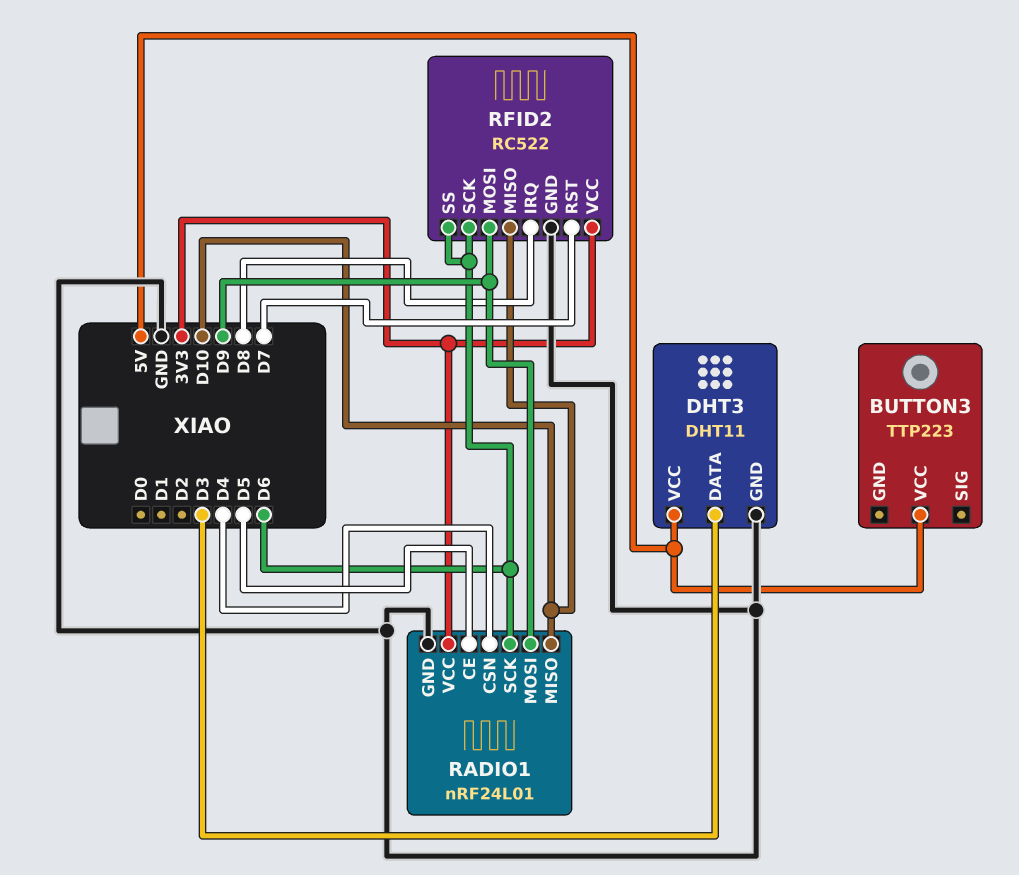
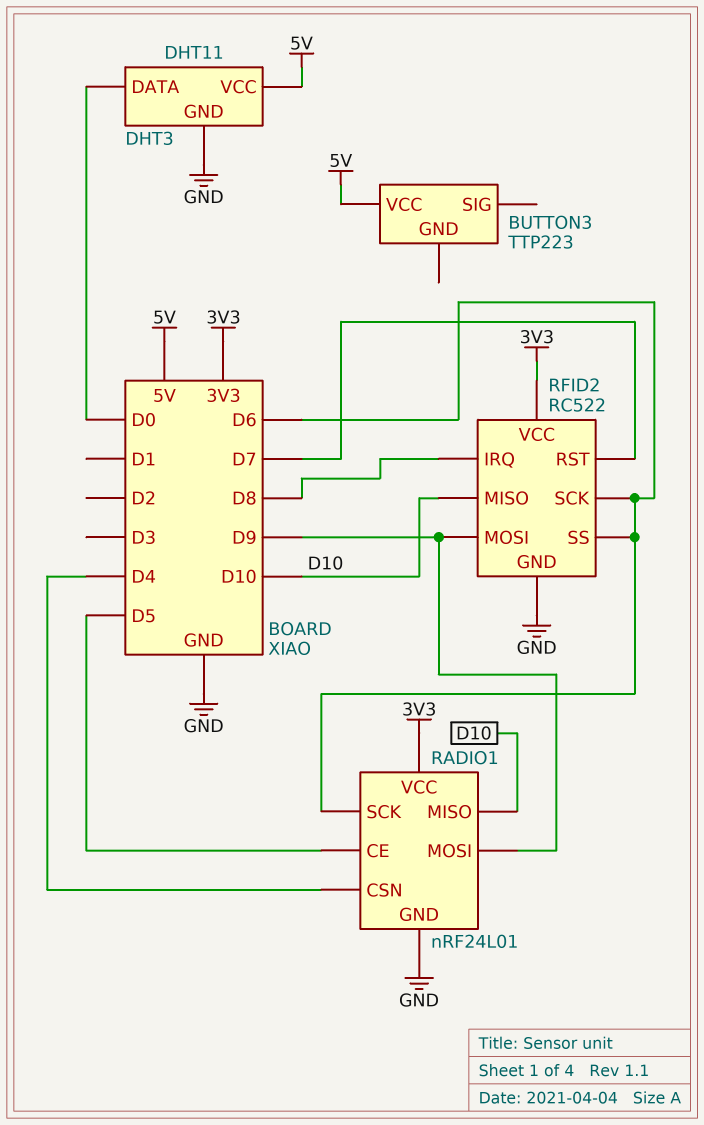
DHT3 pin DATA: D3 -> D0

